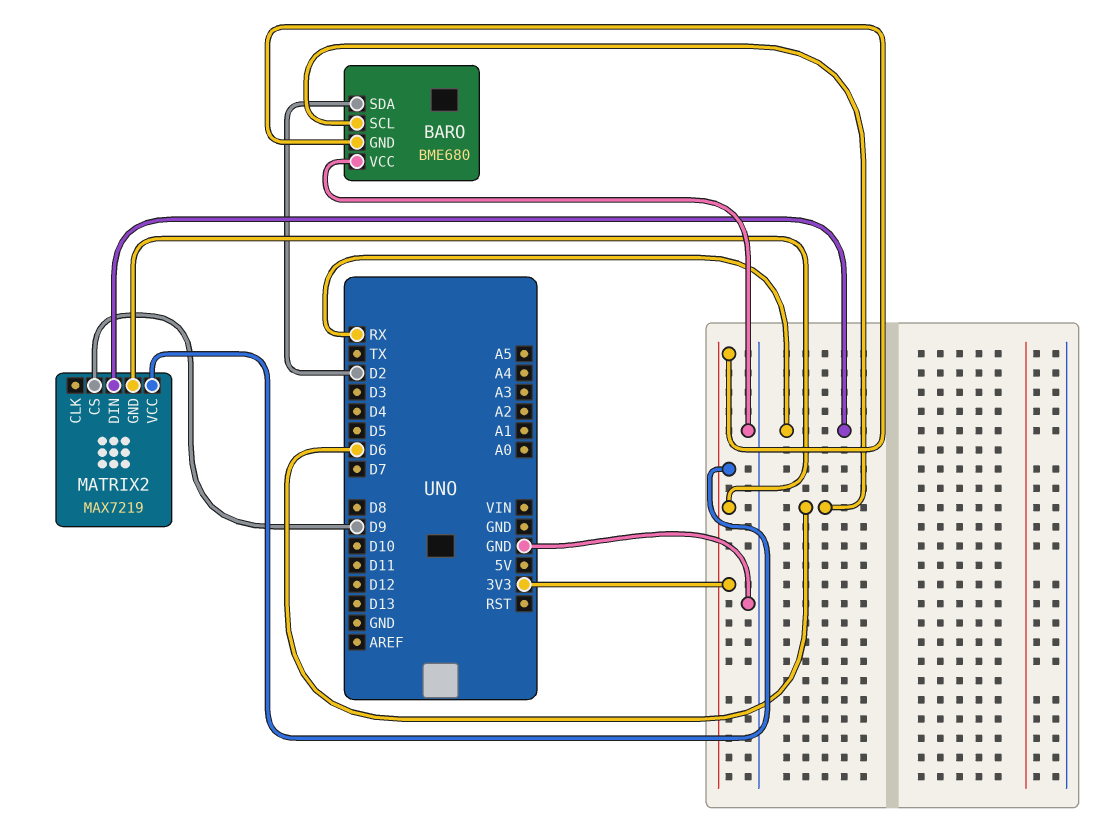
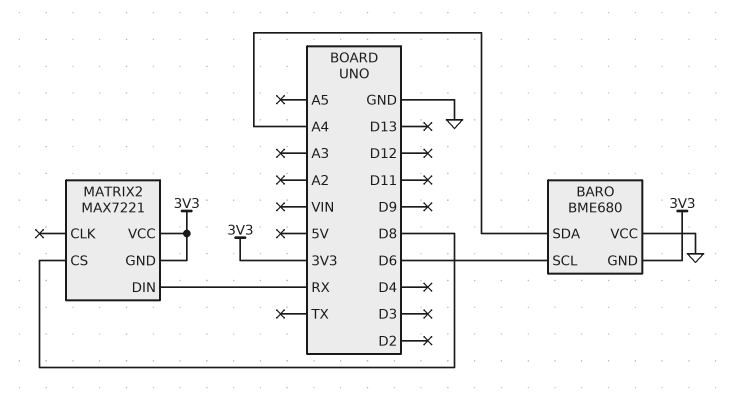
BARO pin SDA: D2 -> A4
MATRIX2: MAX7219 -> MAX7221
MATRIX2 pin CS: D9 -> D8

